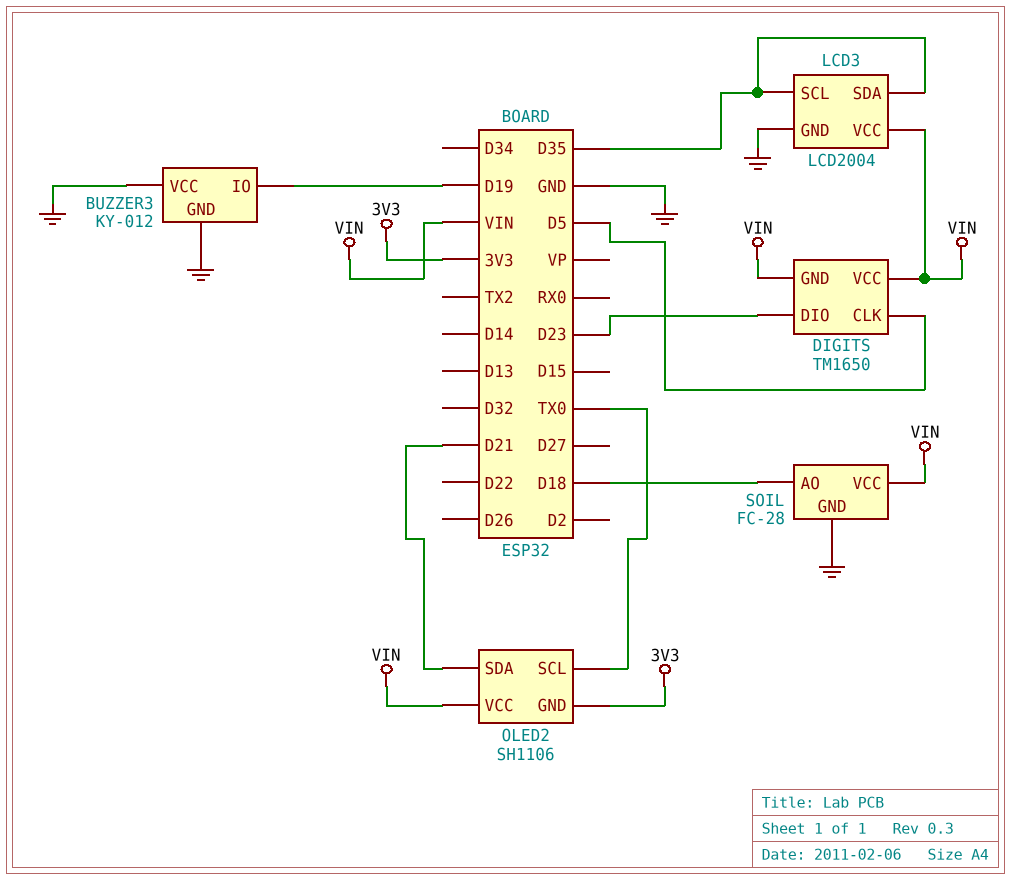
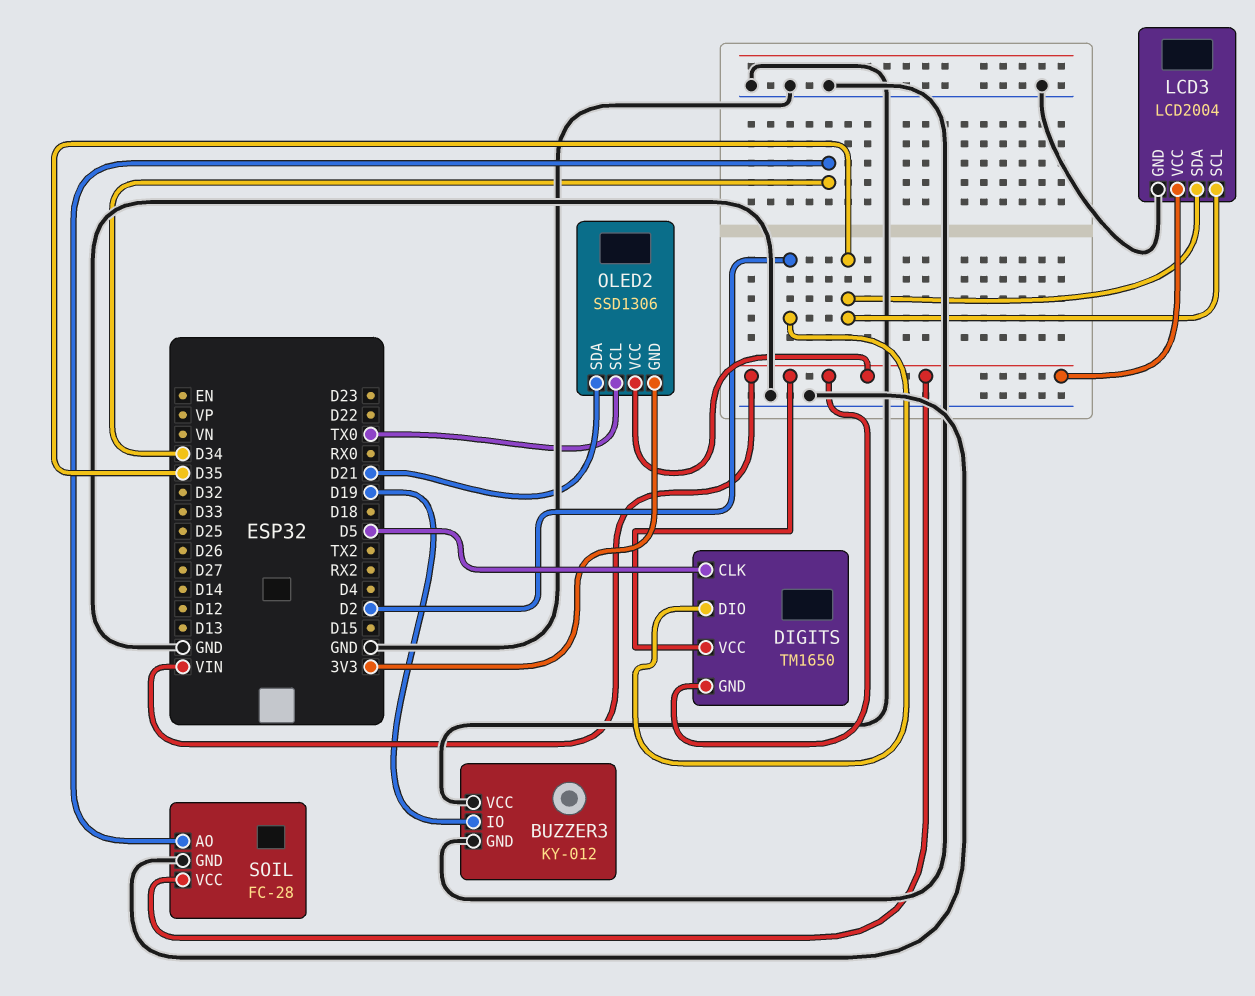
DIGITS pin DIO: D23 -> D2
OLED2: SH1106 -> SSD1306
SOIL pin AO: D18 -> D34

